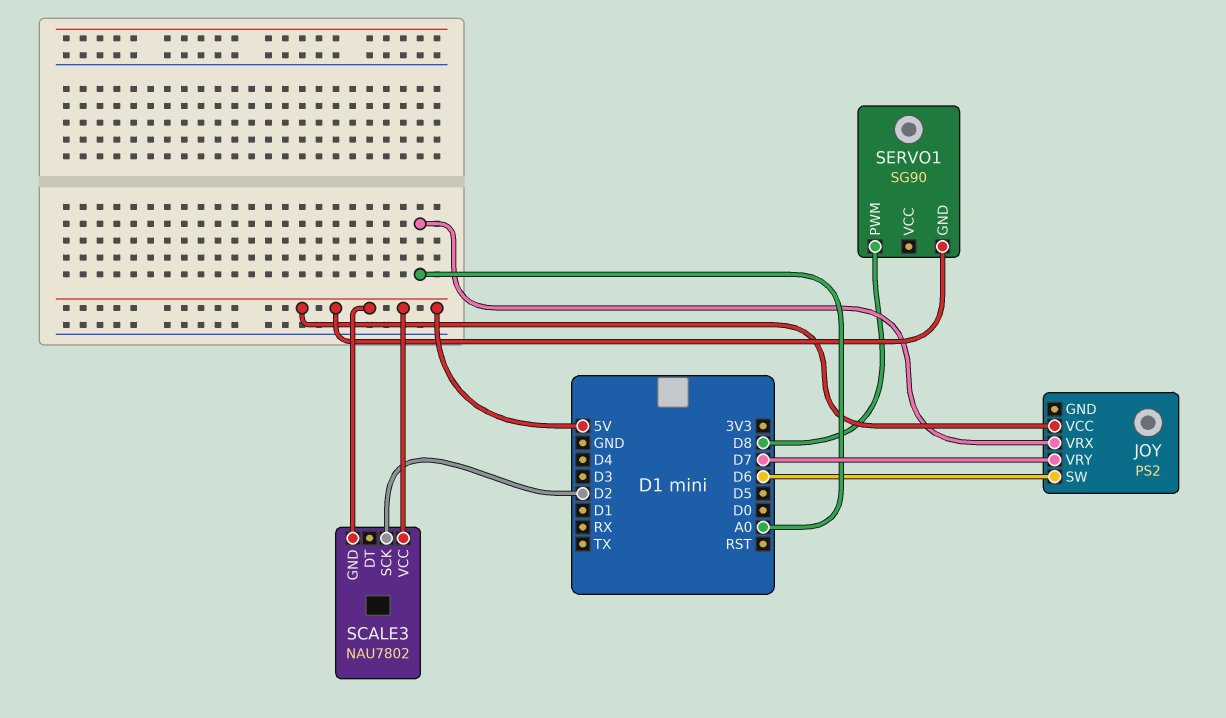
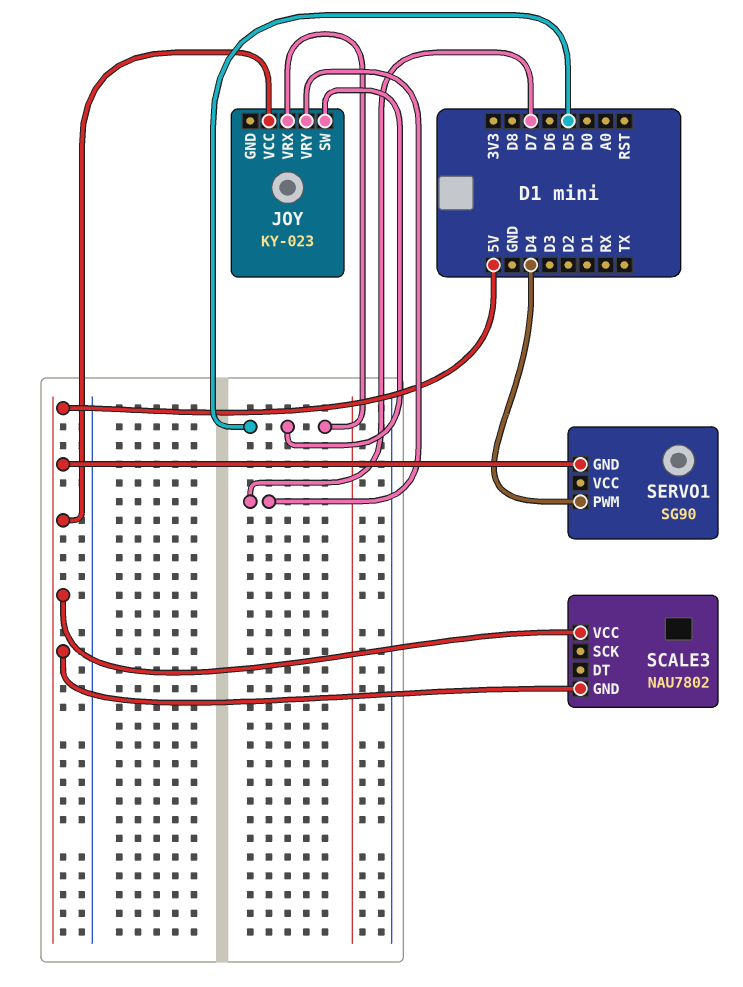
JOY: PS2 -> KY-023
JOY pin SW: D6 -> D5
JOY pin VRX: A0 -> D5
SCALE3 pin SCK: D2 -> none
SERVO1 pin PWM: D8 -> D4

